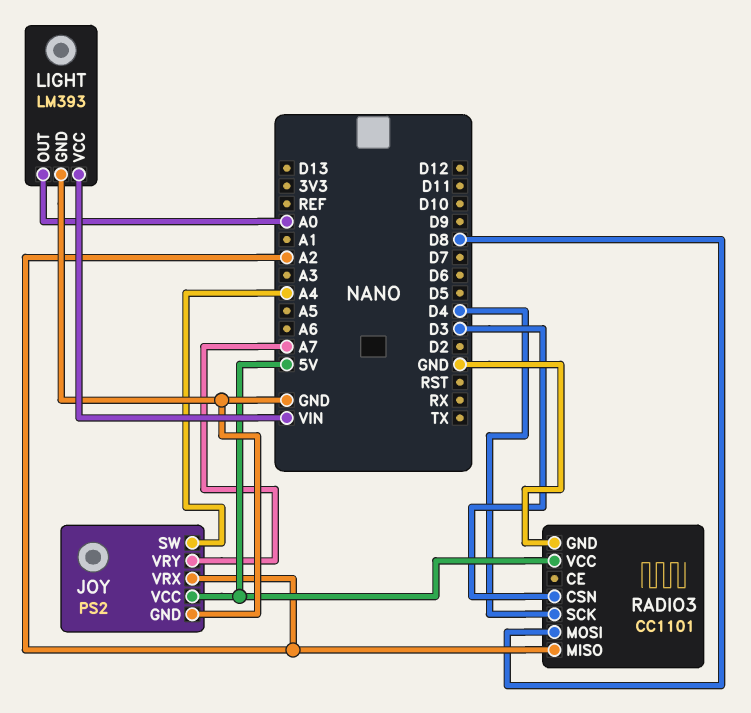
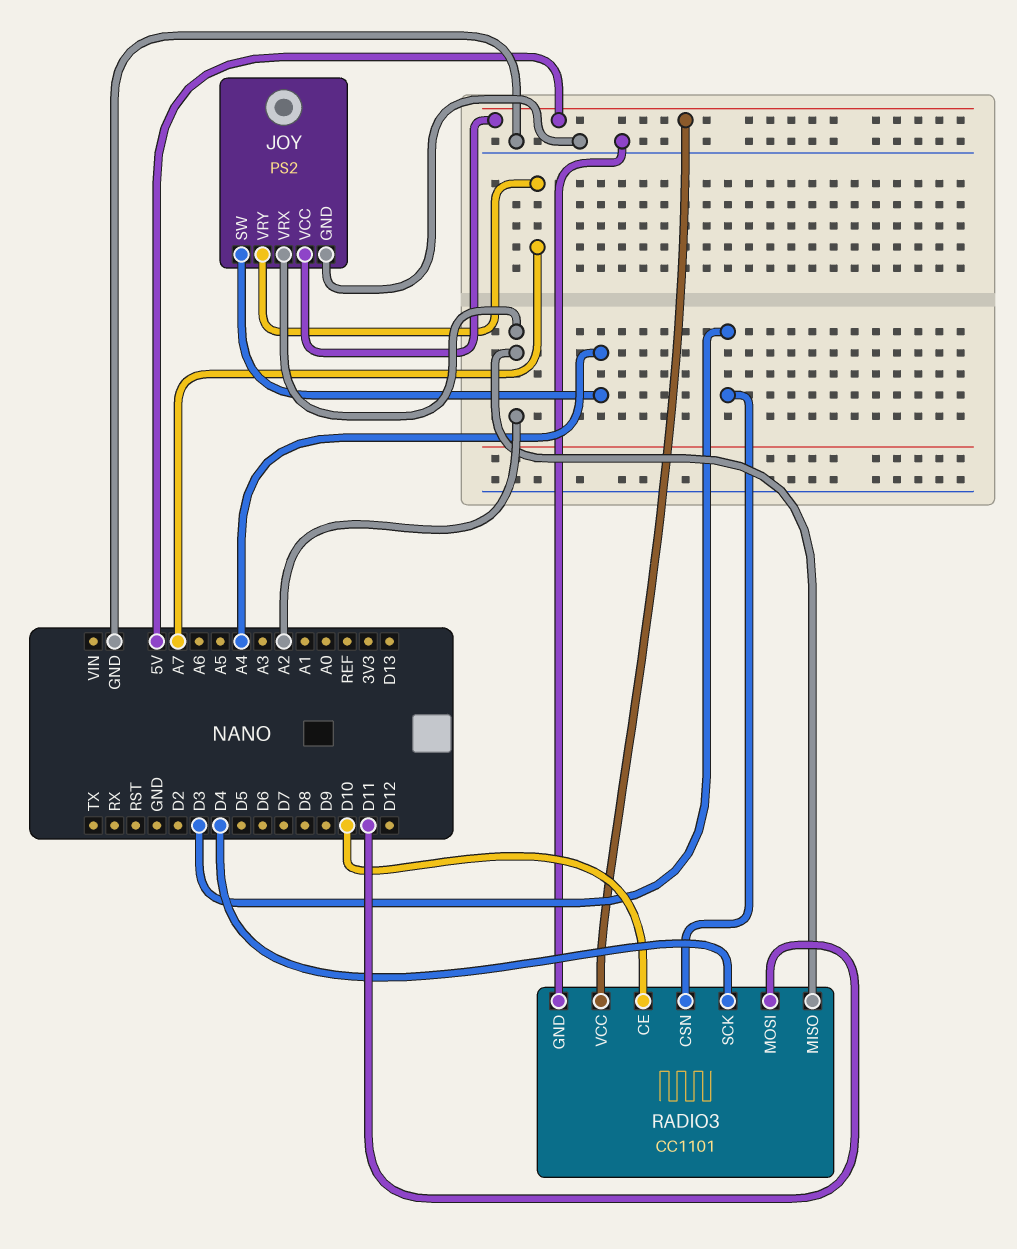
LIGHT: LM393 -> none
LIGHT pin GND: GND -> none
LIGHT pin OUT: A0 -> none
LIGHT pin VCC: VIN -> none
RADIO3 pin CE: none -> D10
RADIO3 pin MOSI: D8 -> D11

